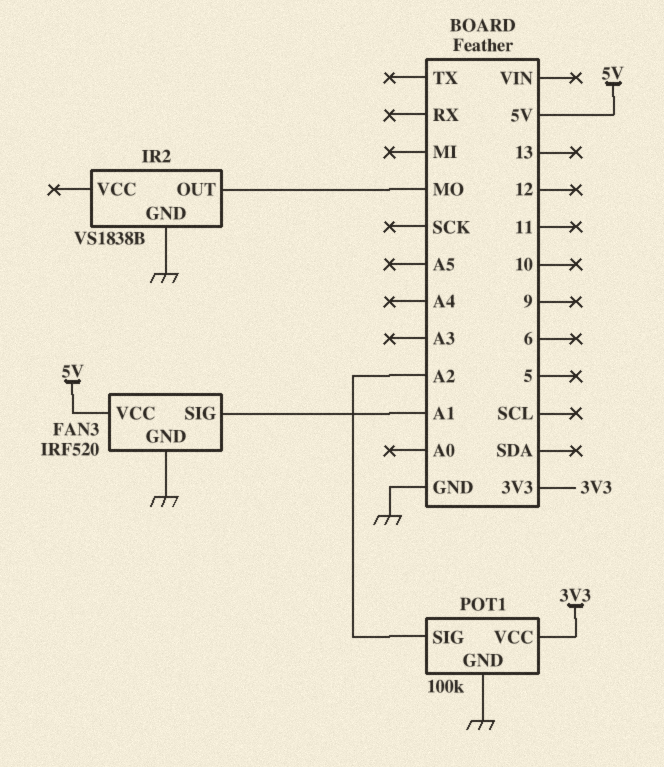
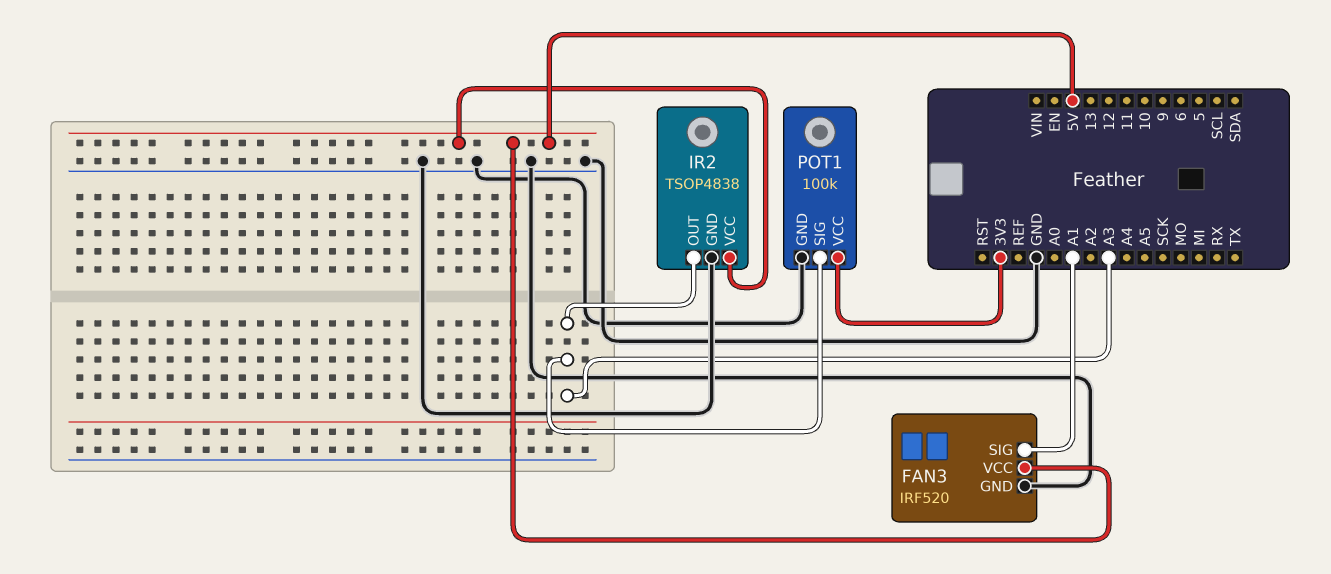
IR2: VS1838B -> TSOP4838
IR2 pin OUT: MO -> A3
IR2 pin VCC: none -> 5V
POT1 pin SIG: A2 -> A3

